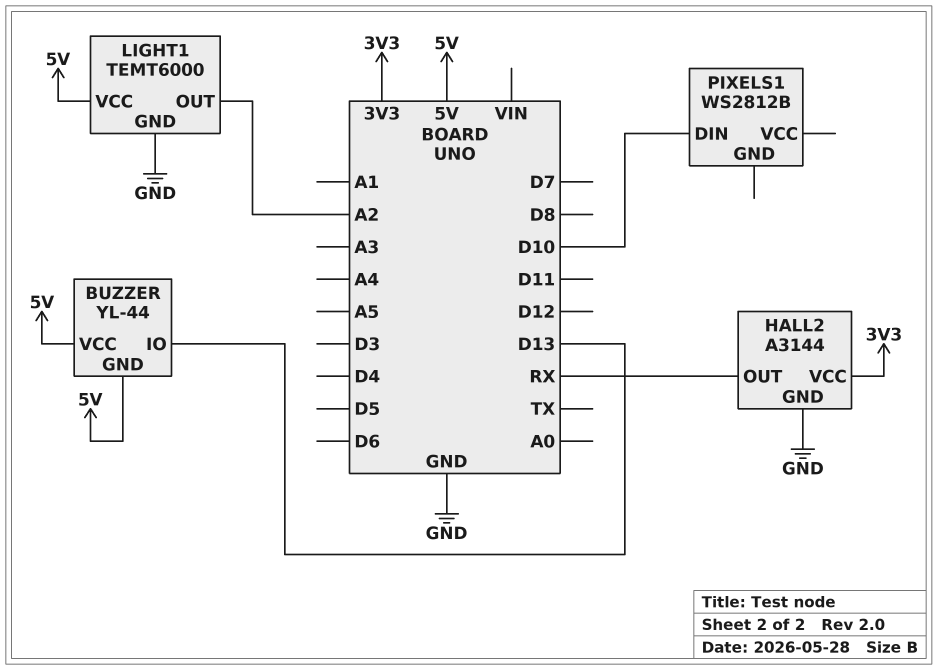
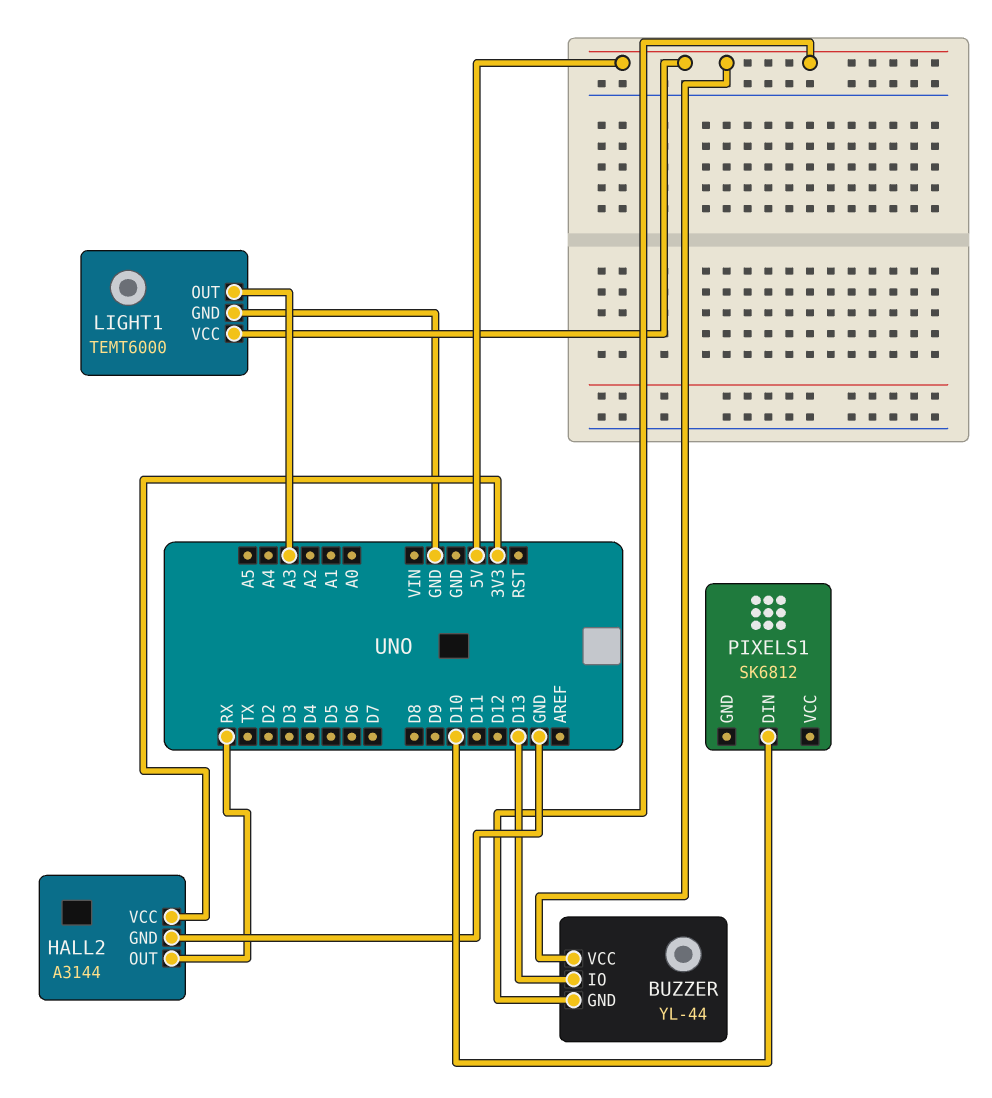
LIGHT1 pin OUT: A2 -> A3
PIXELS1: WS2812B -> SK6812

